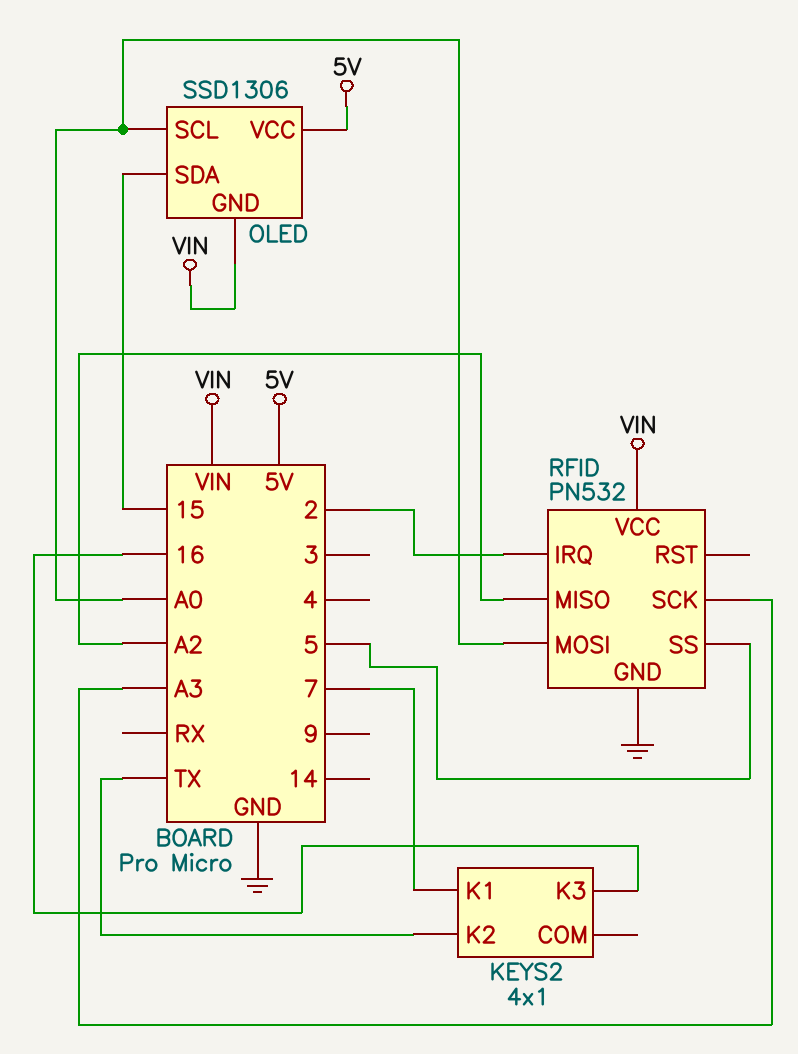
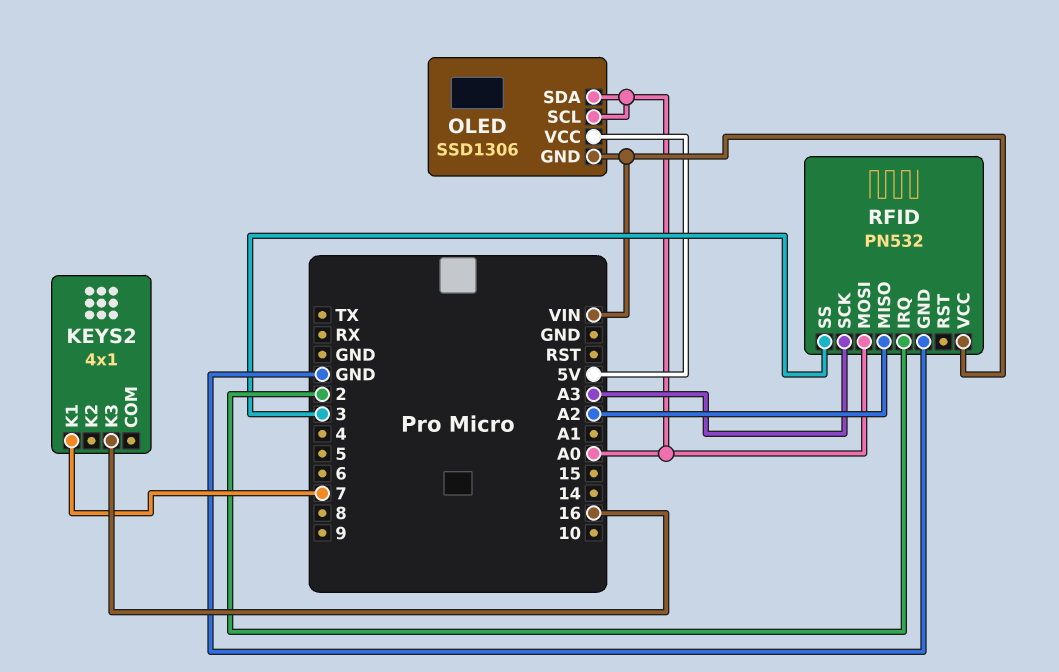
KEYS2 pin K2: TX -> none
OLED pin SDA: 15 -> A0
RFID pin SS: 5 -> 3

